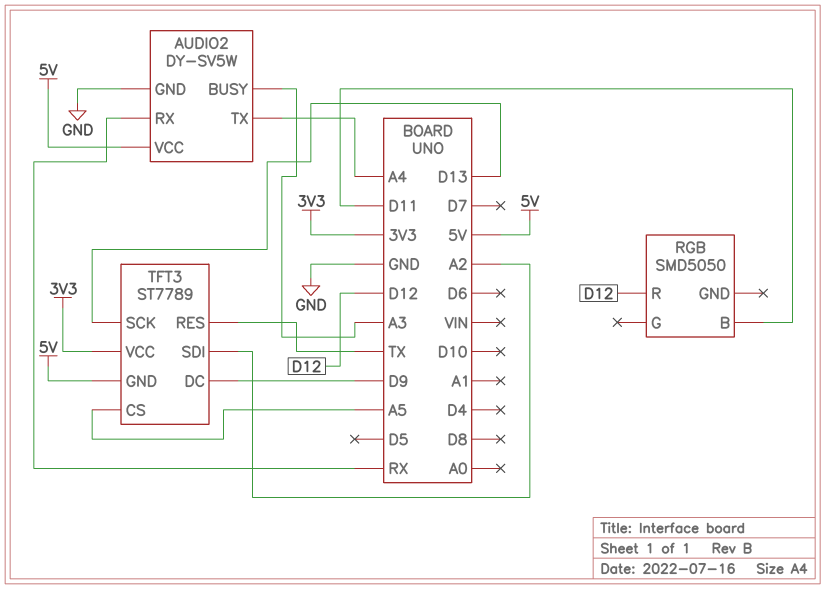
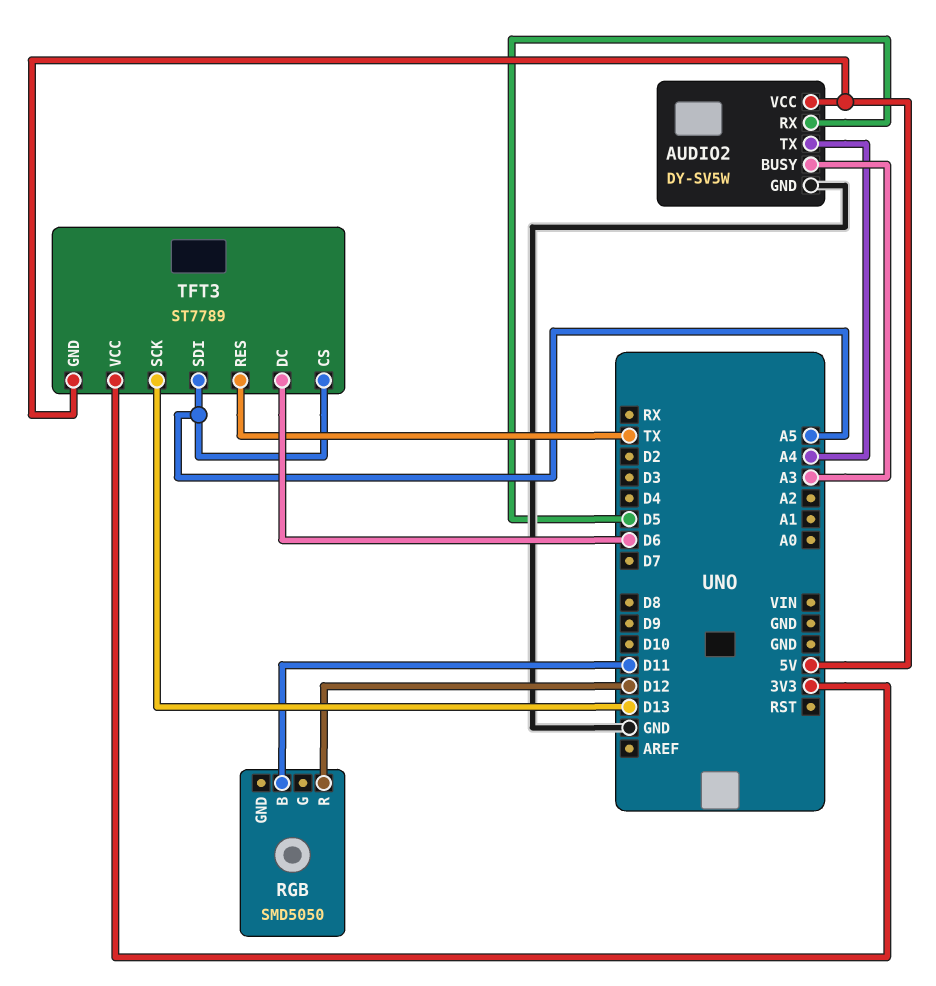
AUDIO2 pin RX: RX -> D5
TFT3 pin DC: D9 -> D6
TFT3 pin SDI: A2 -> A5

